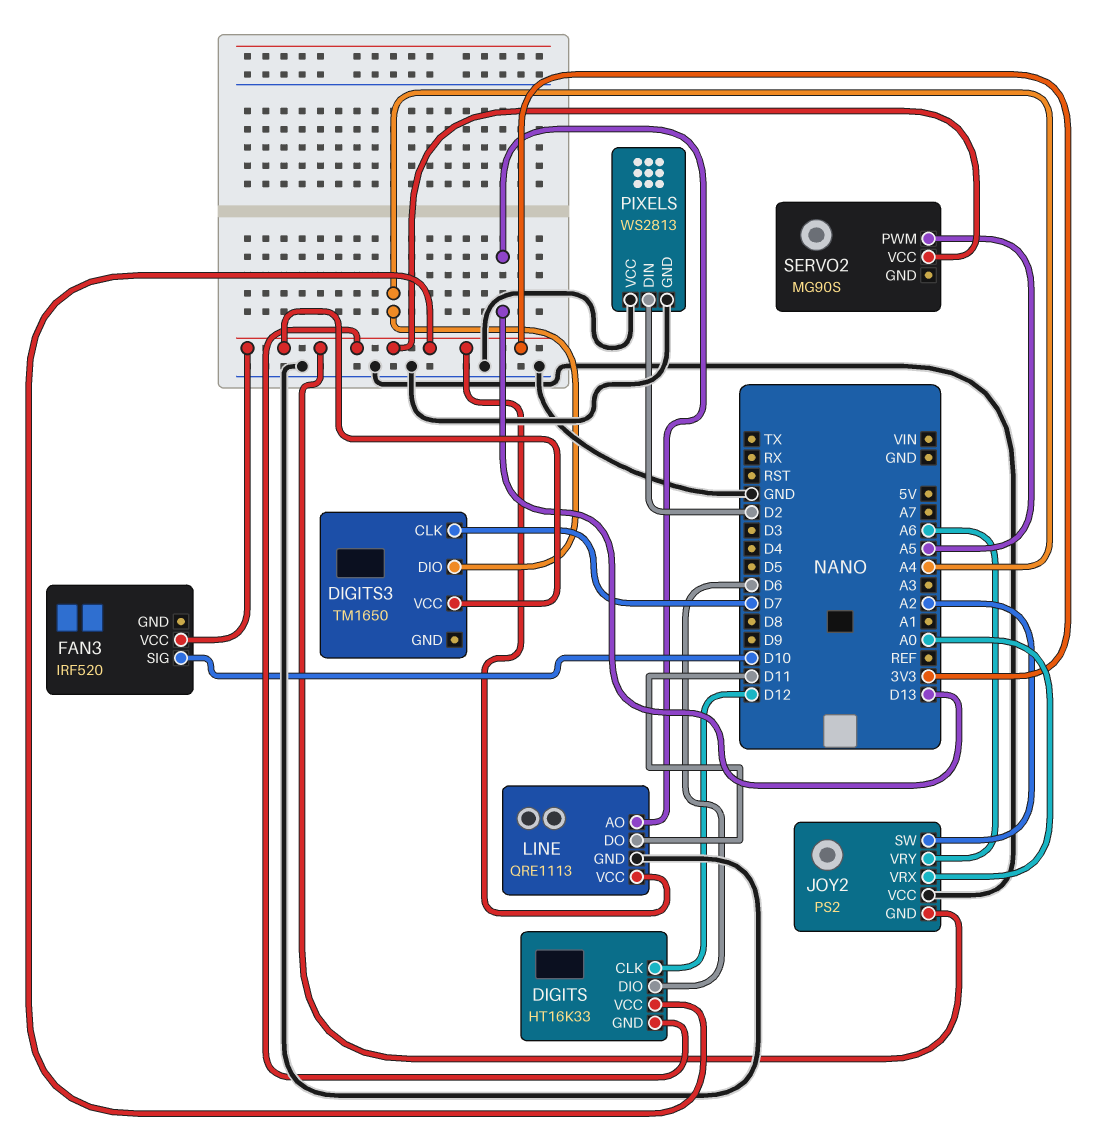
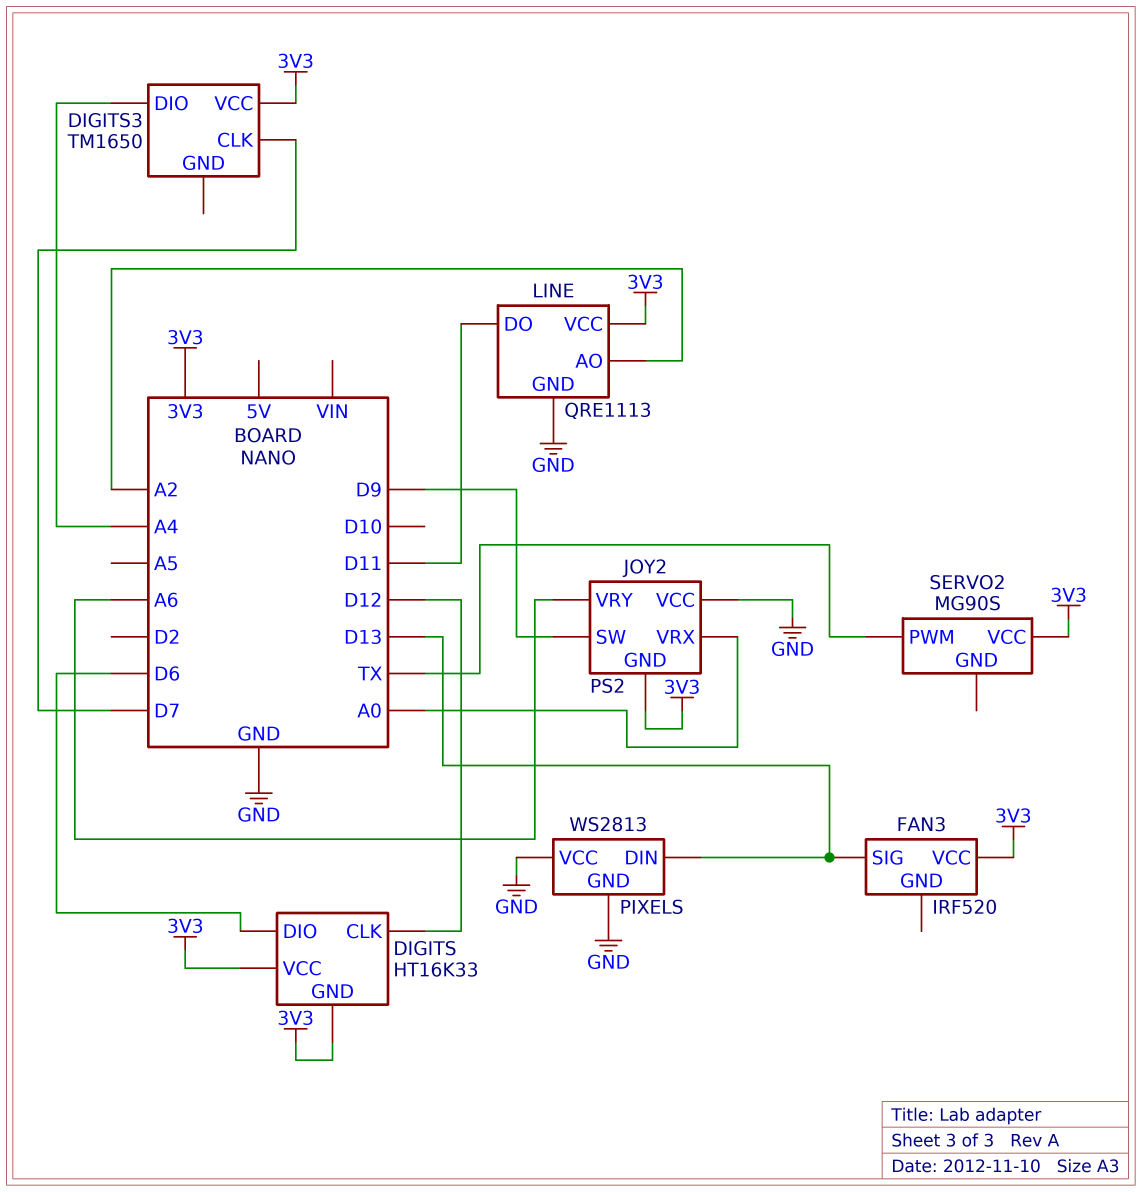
FAN3 pin SIG: D10 -> D13
JOY2 pin SW: A2 -> D9
LINE pin AO: D13 -> A2
PIXELS pin DIN: D2 -> D13
SERVO2 pin PWM: A5 -> TX

